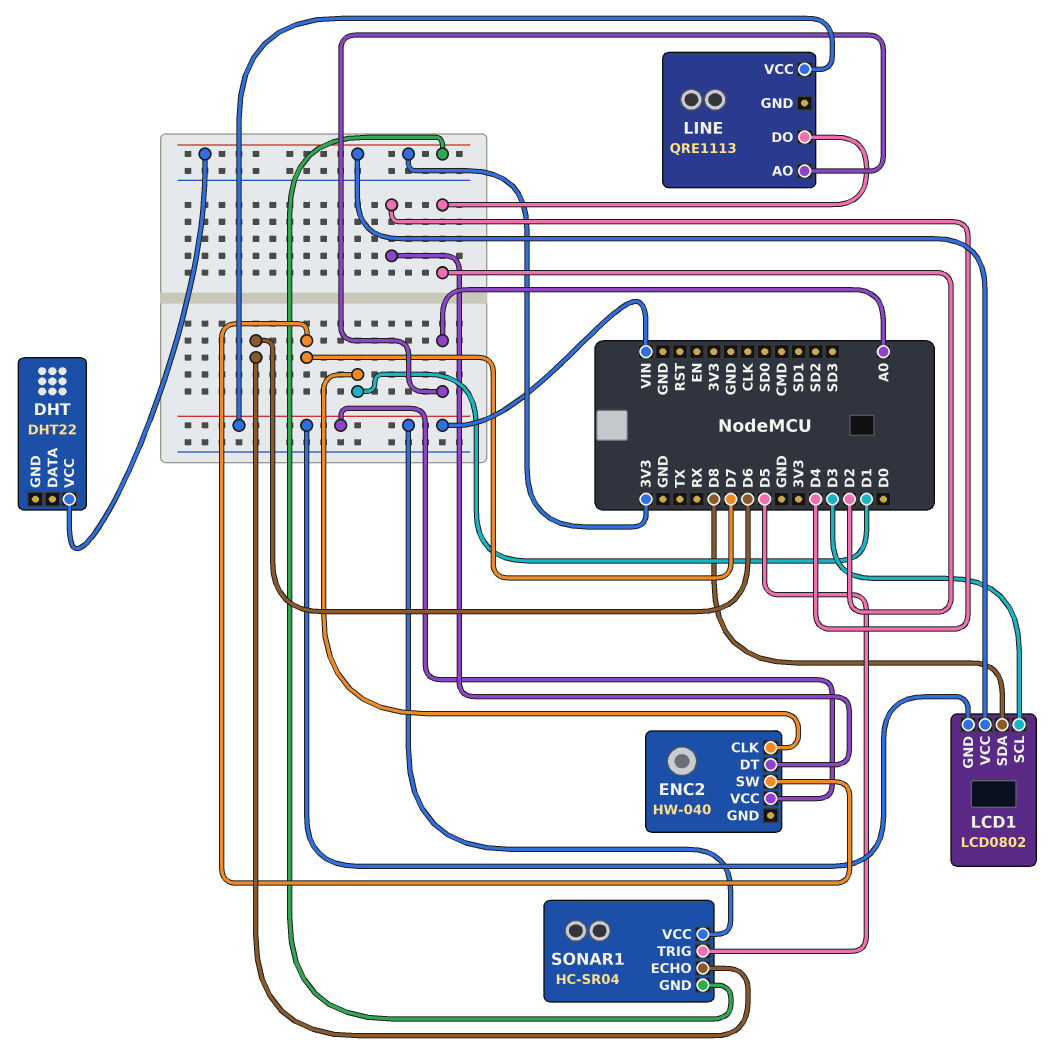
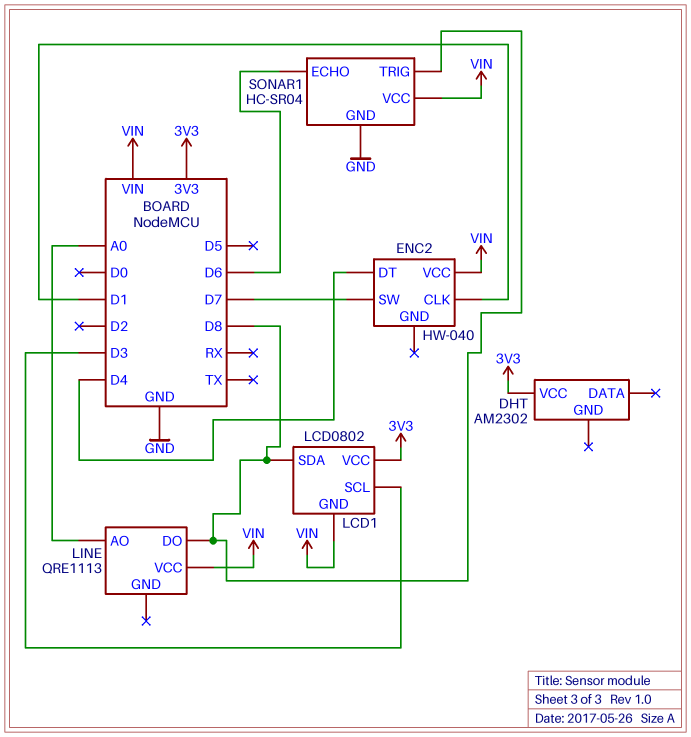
DHT: DHT22 -> AM2302
LINE pin DO: D2 -> D8
SONAR1 pin GND: 3V3 -> GND
SONAR1 pin TRIG: D5 -> D8

